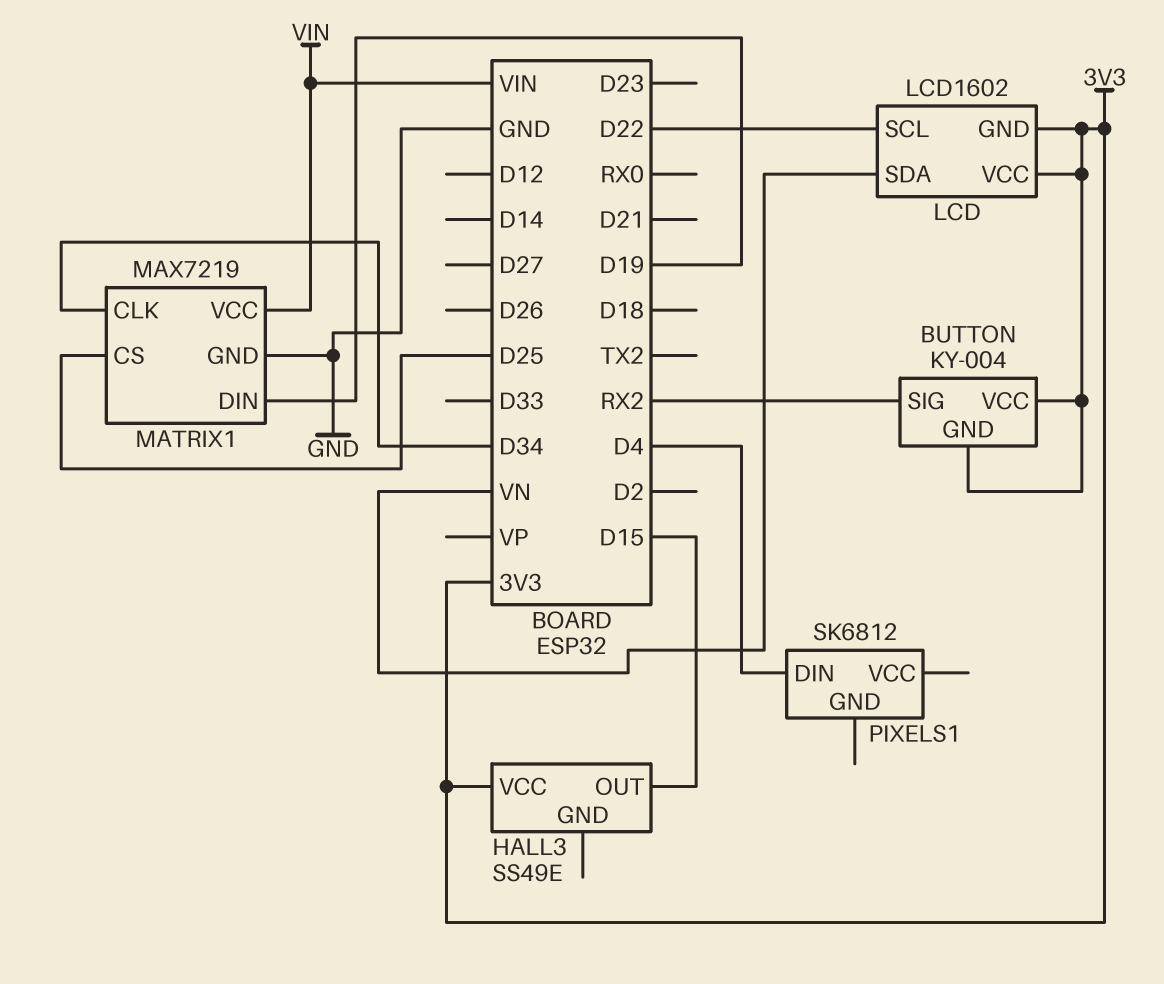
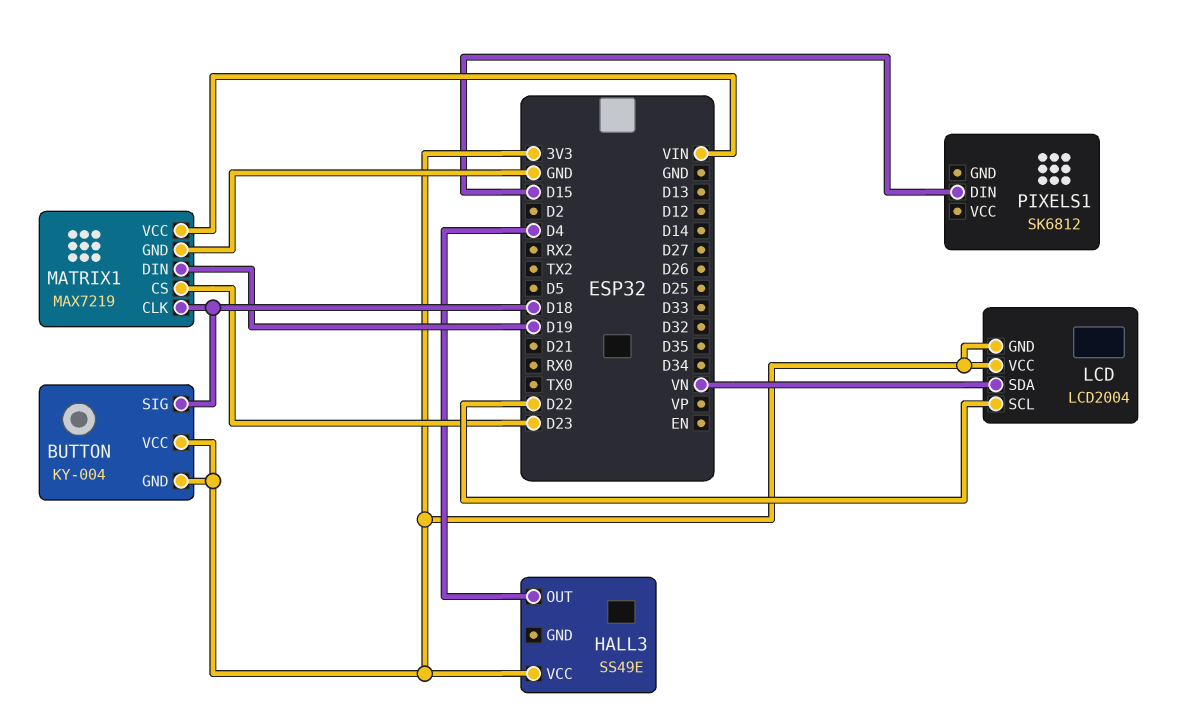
BUTTON pin SIG: RX2 -> D18
HALL3 pin OUT: D15 -> D4
LCD: LCD1602 -> LCD2004
MATRIX1 pin CLK: D34 -> D18
MATRIX1 pin CS: D25 -> D23
PIXELS1 pin DIN: D4 -> D15

